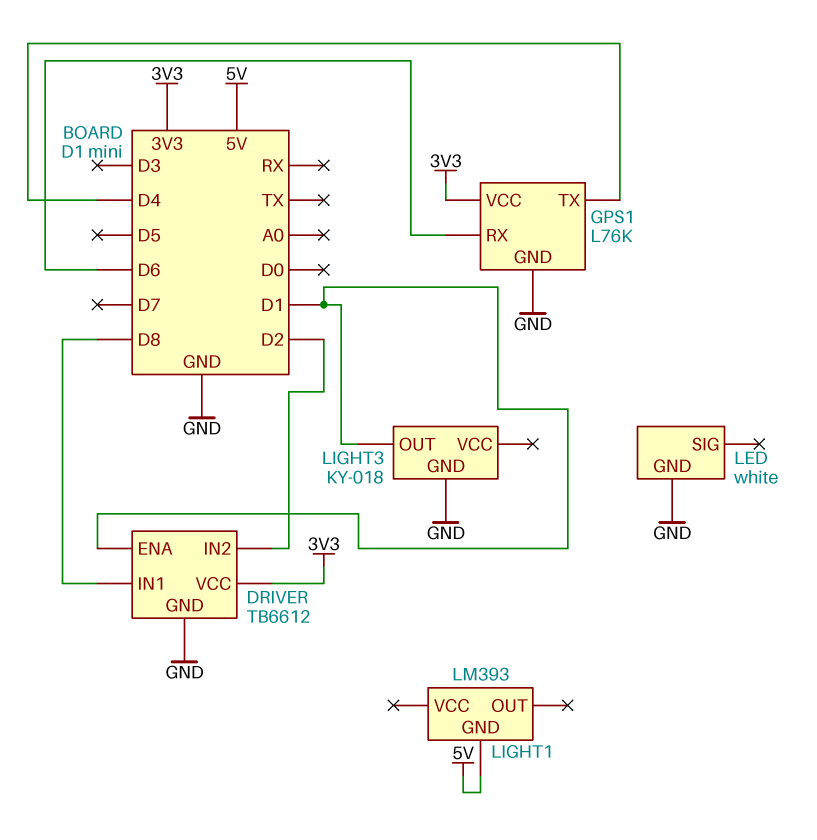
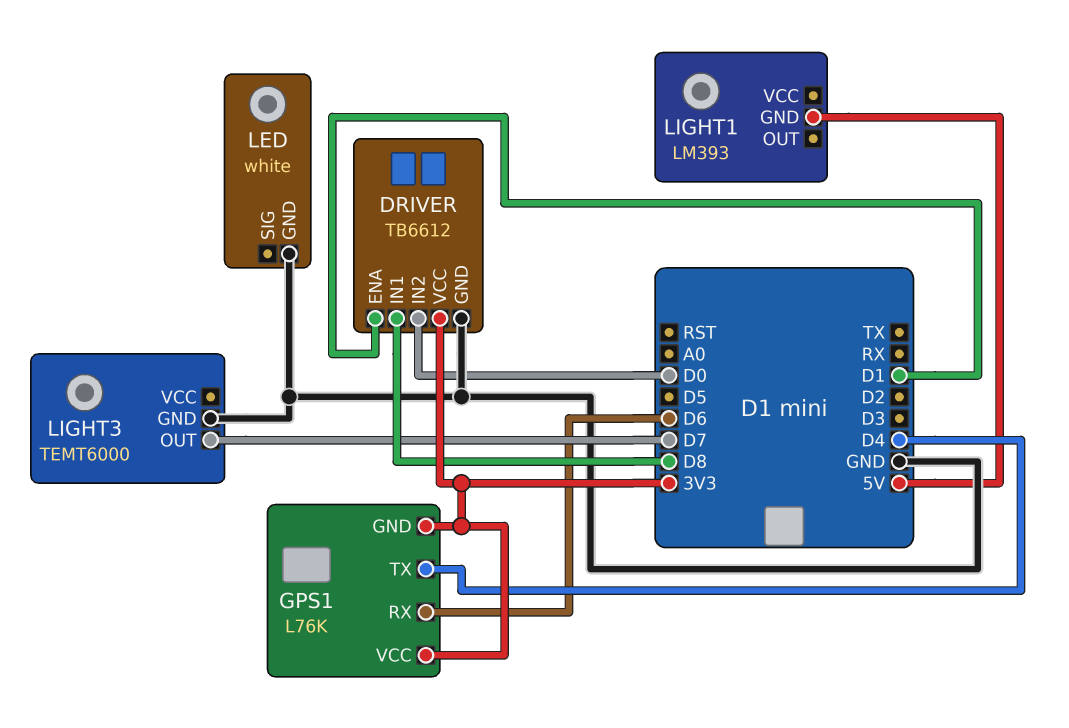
DRIVER pin IN2: D2 -> D0
GPS1 pin GND: GND -> 3V3
LIGHT3: KY-018 -> TEMT6000
LIGHT3 pin OUT: D1 -> D7

